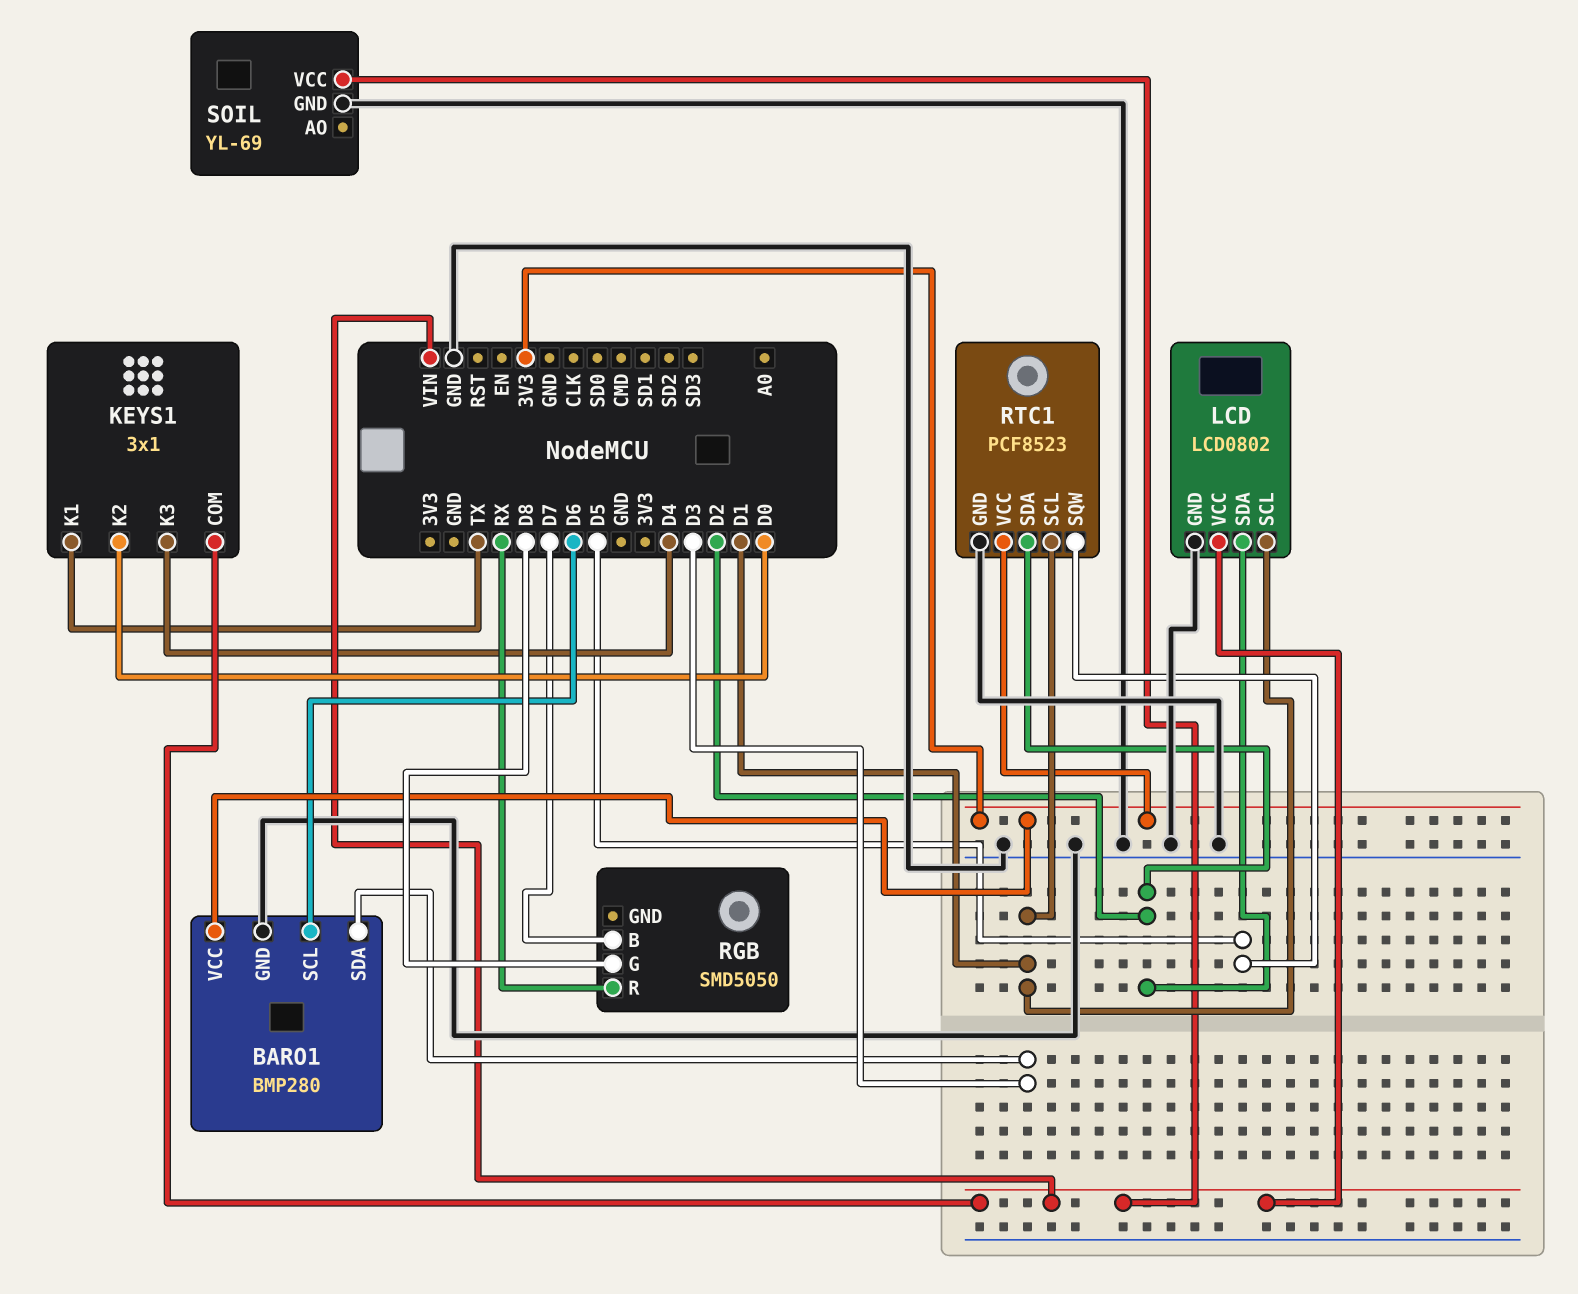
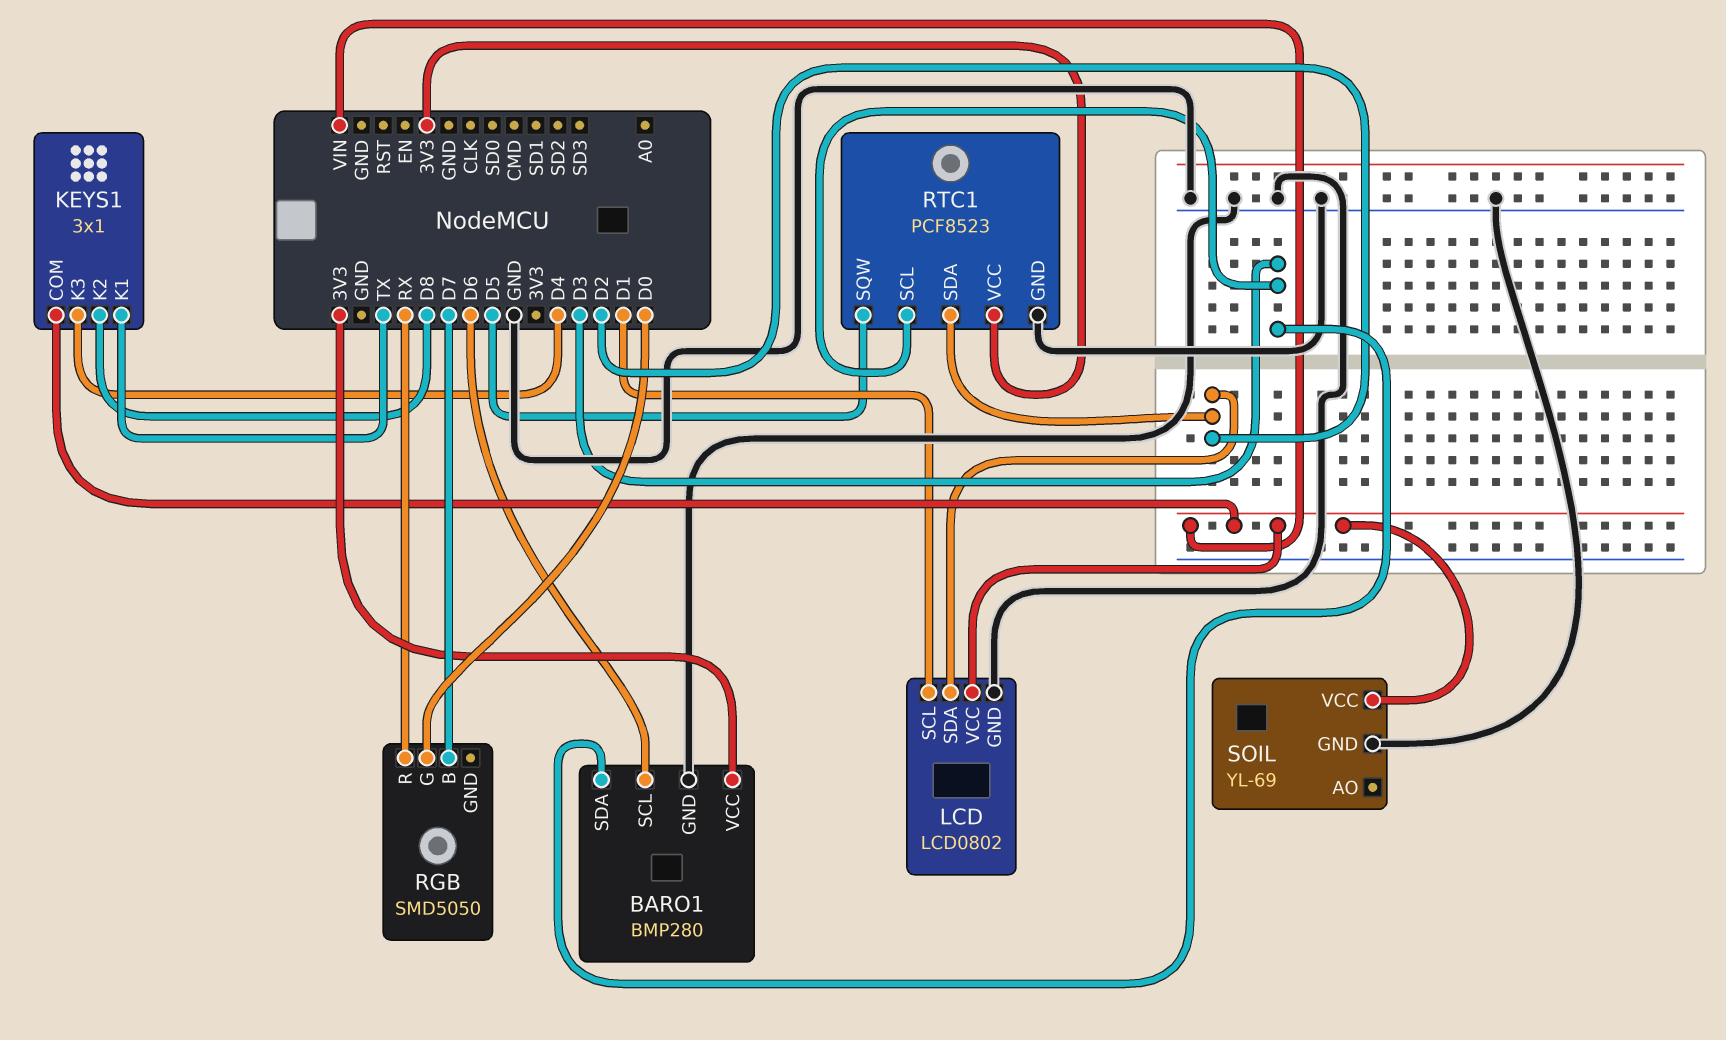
KEYS1 pin K2: D0 -> D8
RGB pin G: D8 -> D0
RTC1 pin SCL: D1 -> D3

